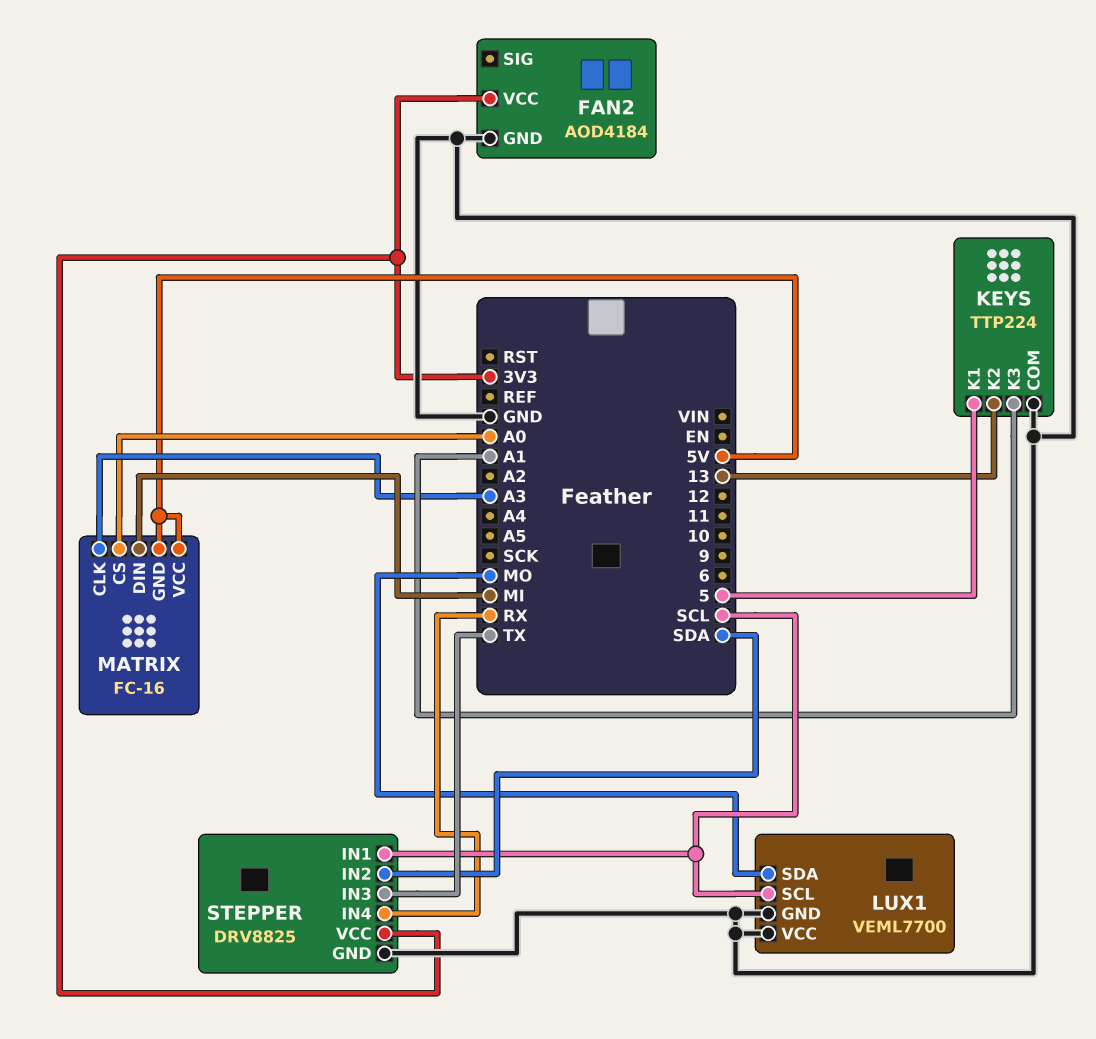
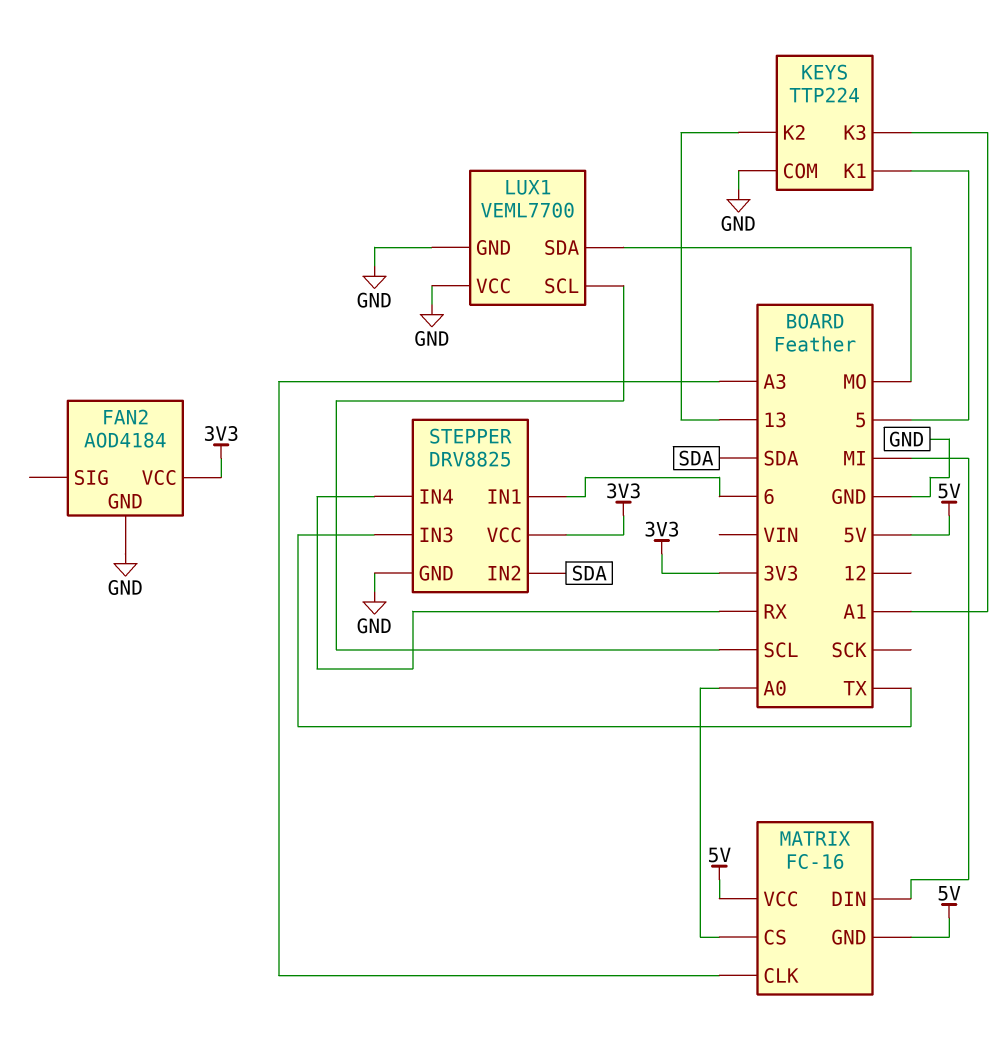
STEPPER pin IN1: SCL -> 6

